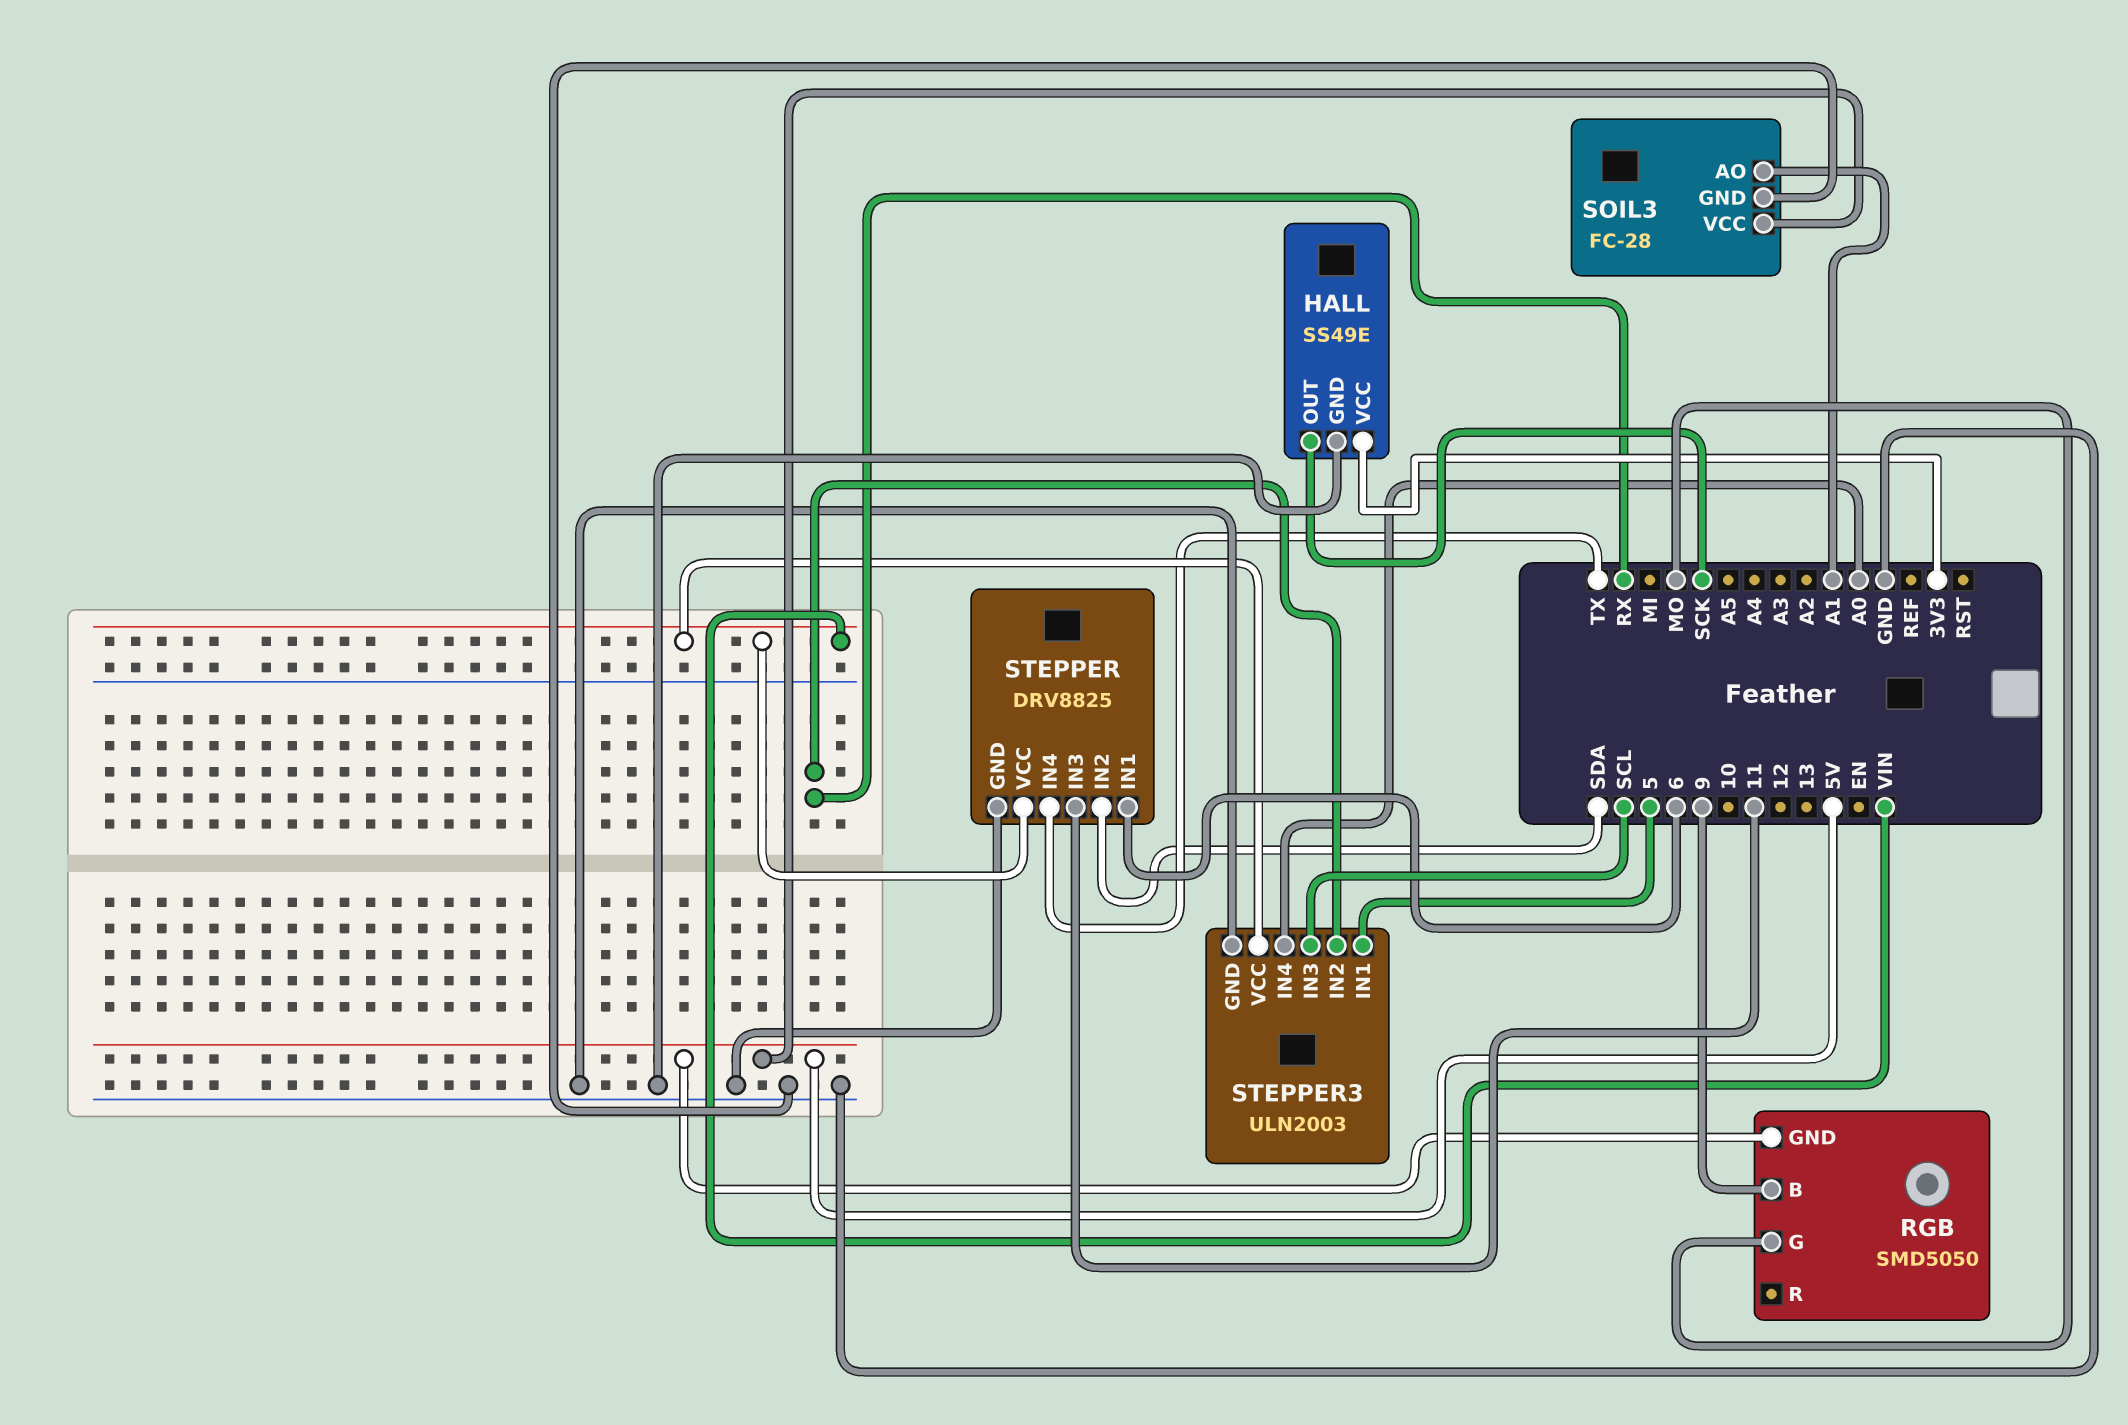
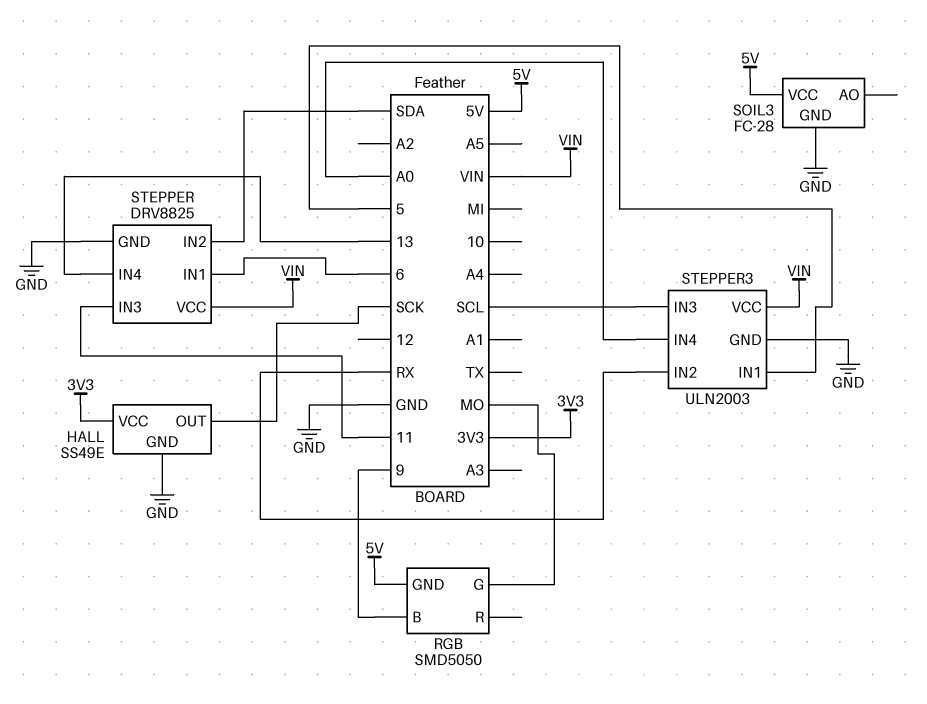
SOIL3 pin AO: A1 -> none
STEPPER pin IN4: TX -> 13

